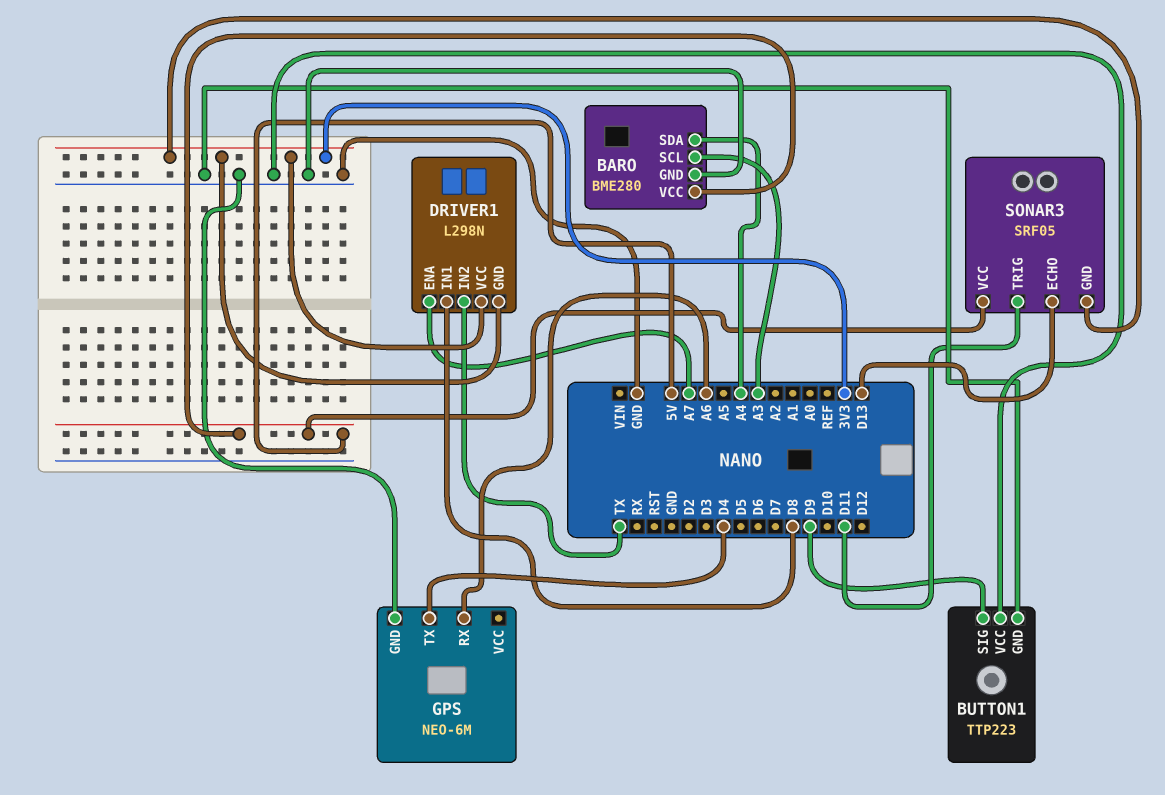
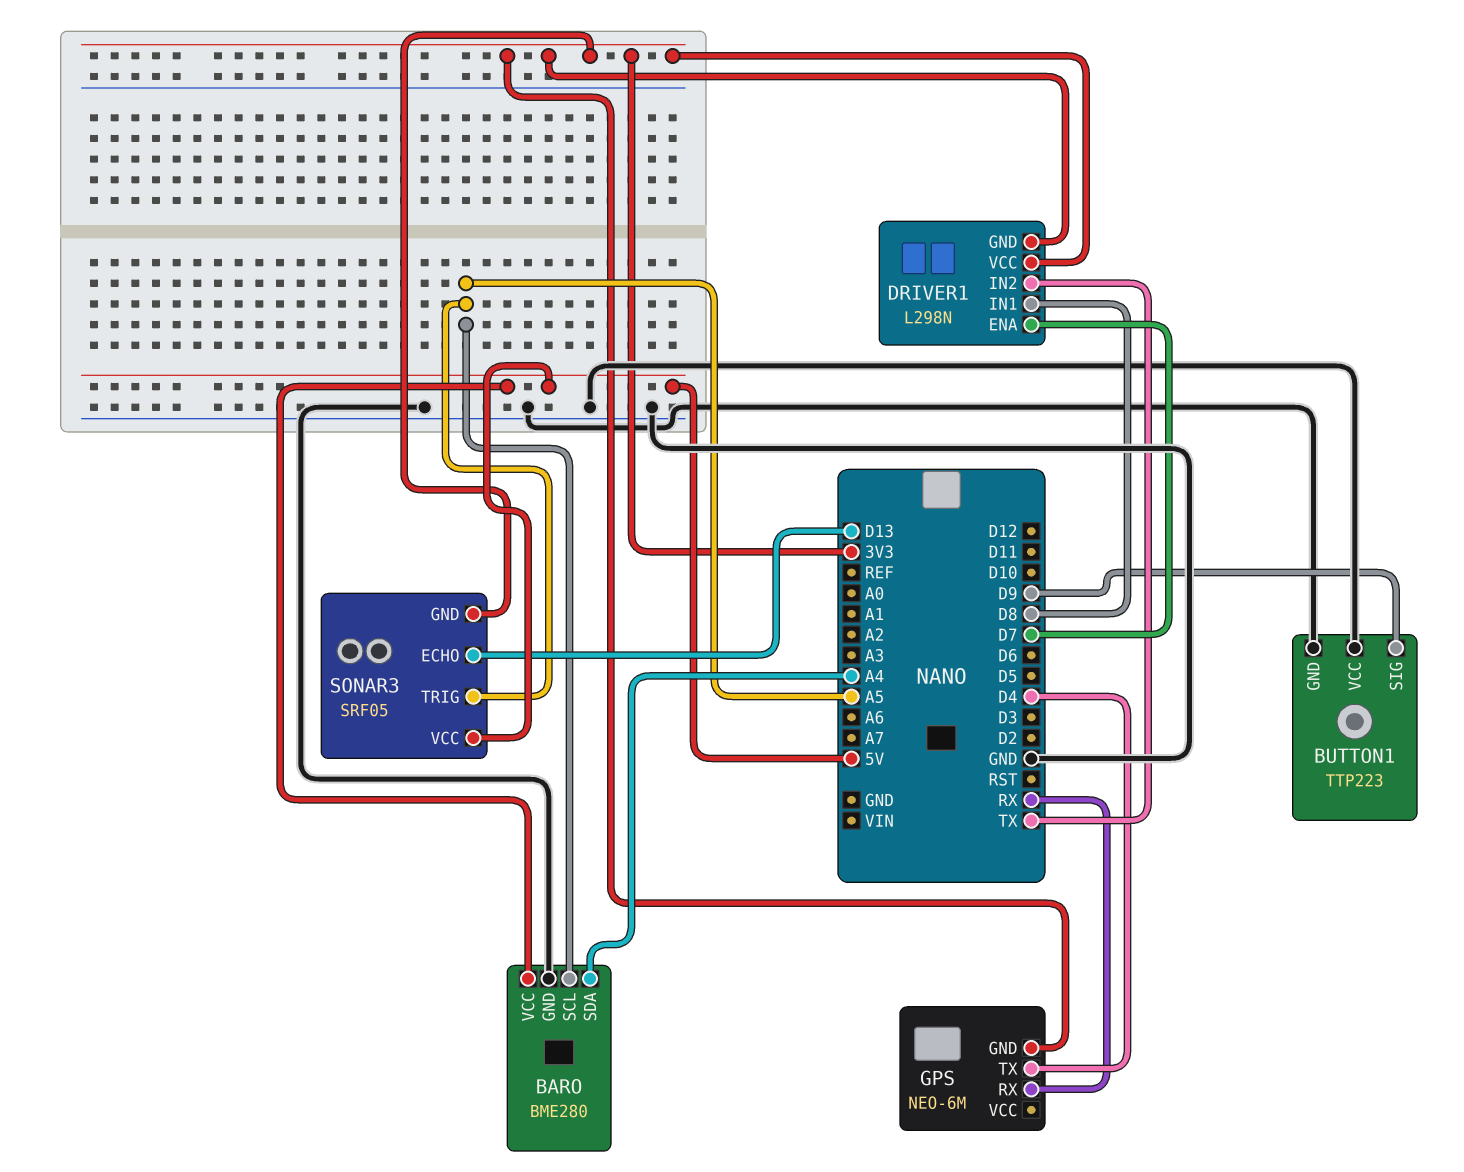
BARO pin SCL: A3 -> A5
DRIVER1 pin ENA: A7 -> D7
GPS pin GND: GND -> 3V3
GPS pin RX: A6 -> RX
SONAR3 pin TRIG: D11 -> A5

